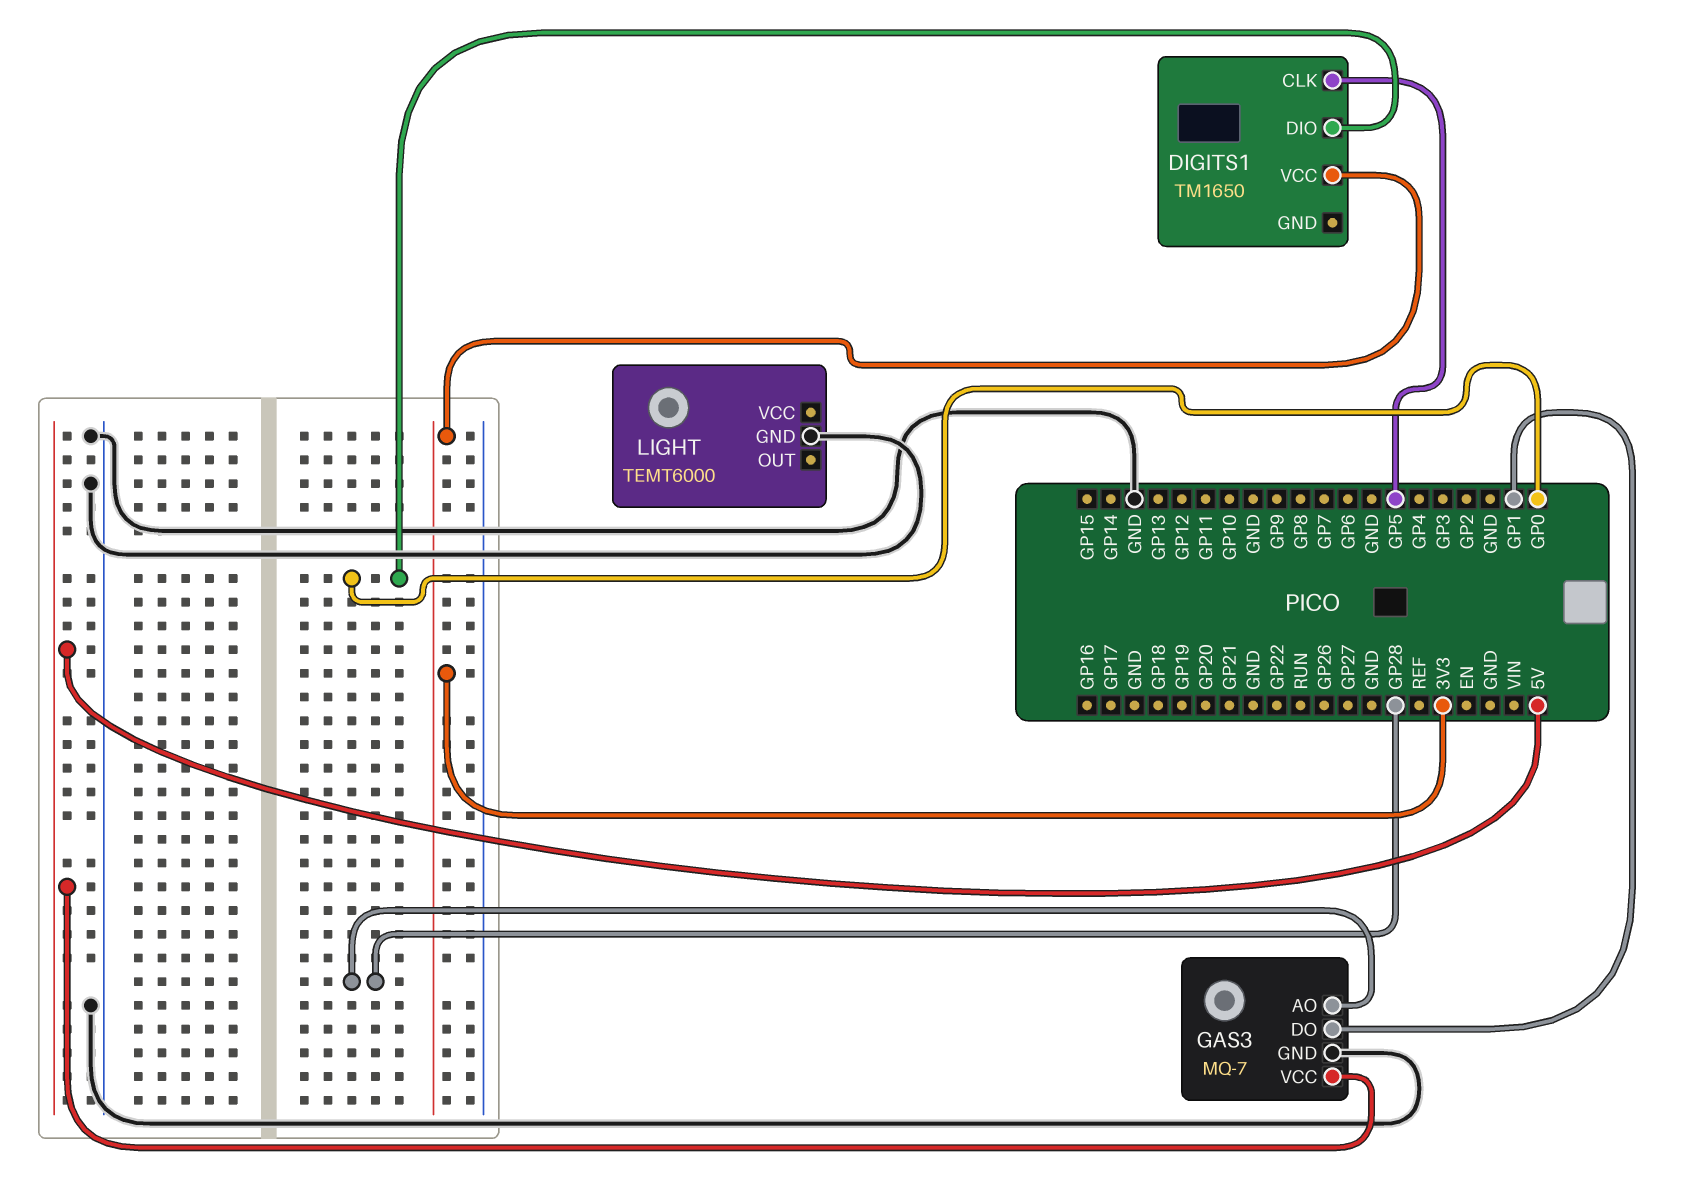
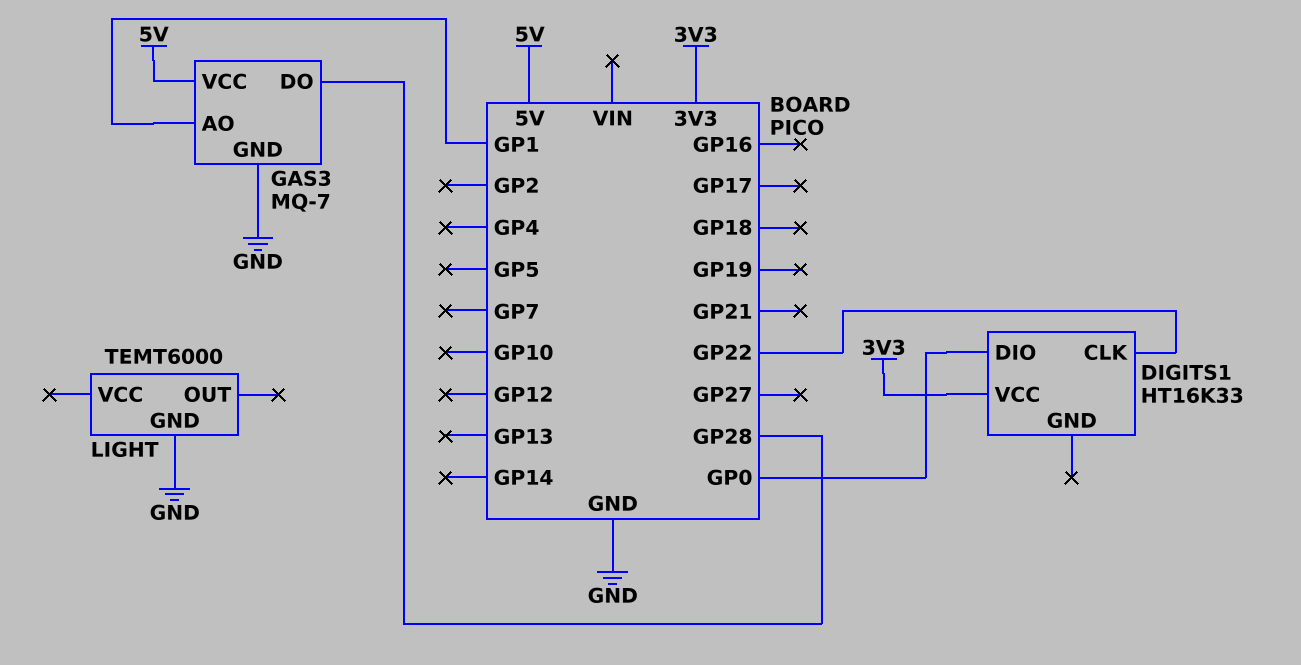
DIGITS1: TM1650 -> HT16K33
DIGITS1 pin CLK: GP5 -> GP22
GAS3 pin AO: GP28 -> GP1
GAS3 pin DO: GP1 -> GP28

